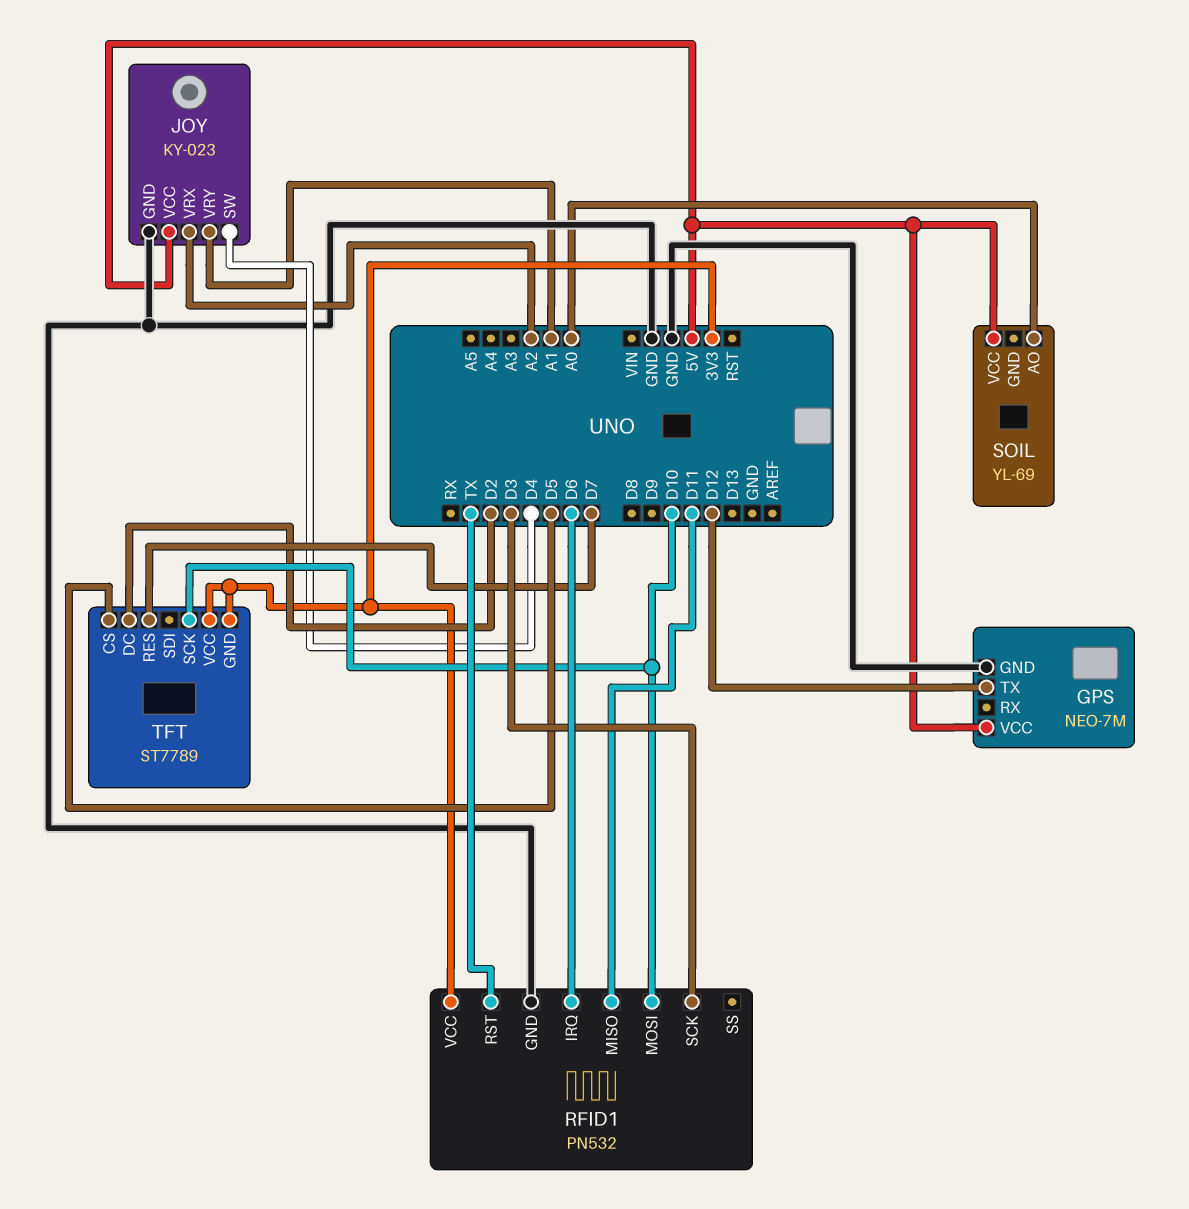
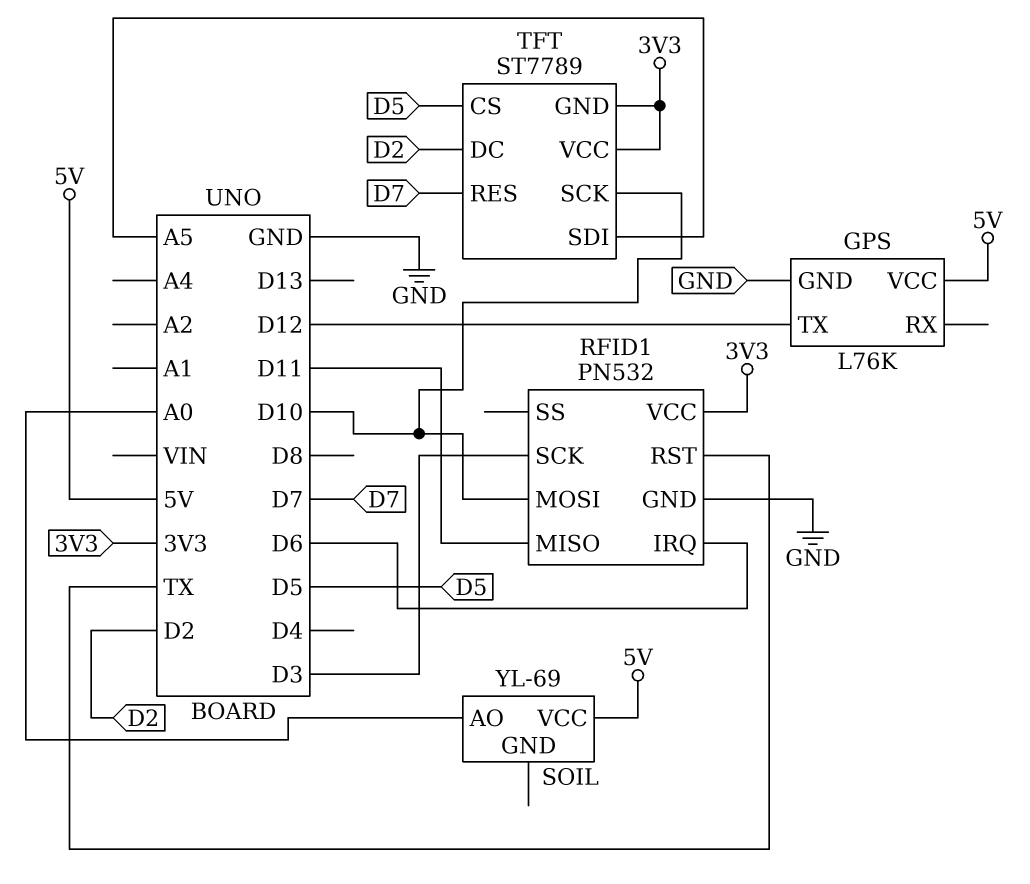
GPS: NEO-7M -> L76K
JOY: KY-023 -> none
JOY pin GND: GND -> none
JOY pin SW: D4 -> none
JOY pin VCC: 5V -> none
JOY pin VRX: A2 -> none
JOY pin VRY: A1 -> none
TFT pin SDI: none -> A5

